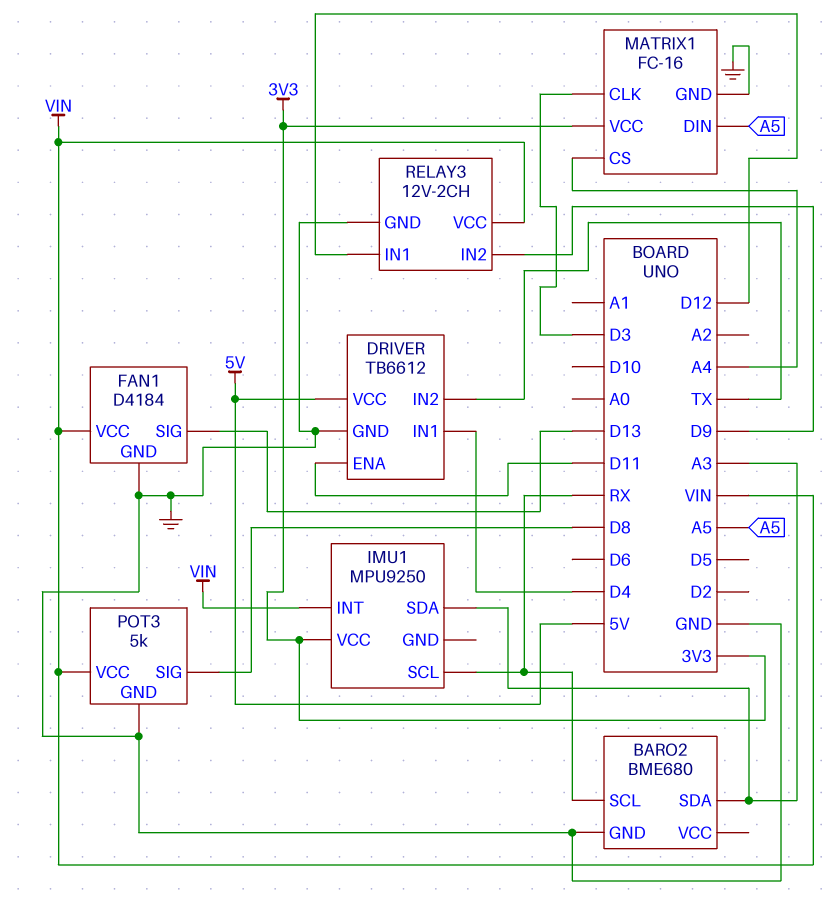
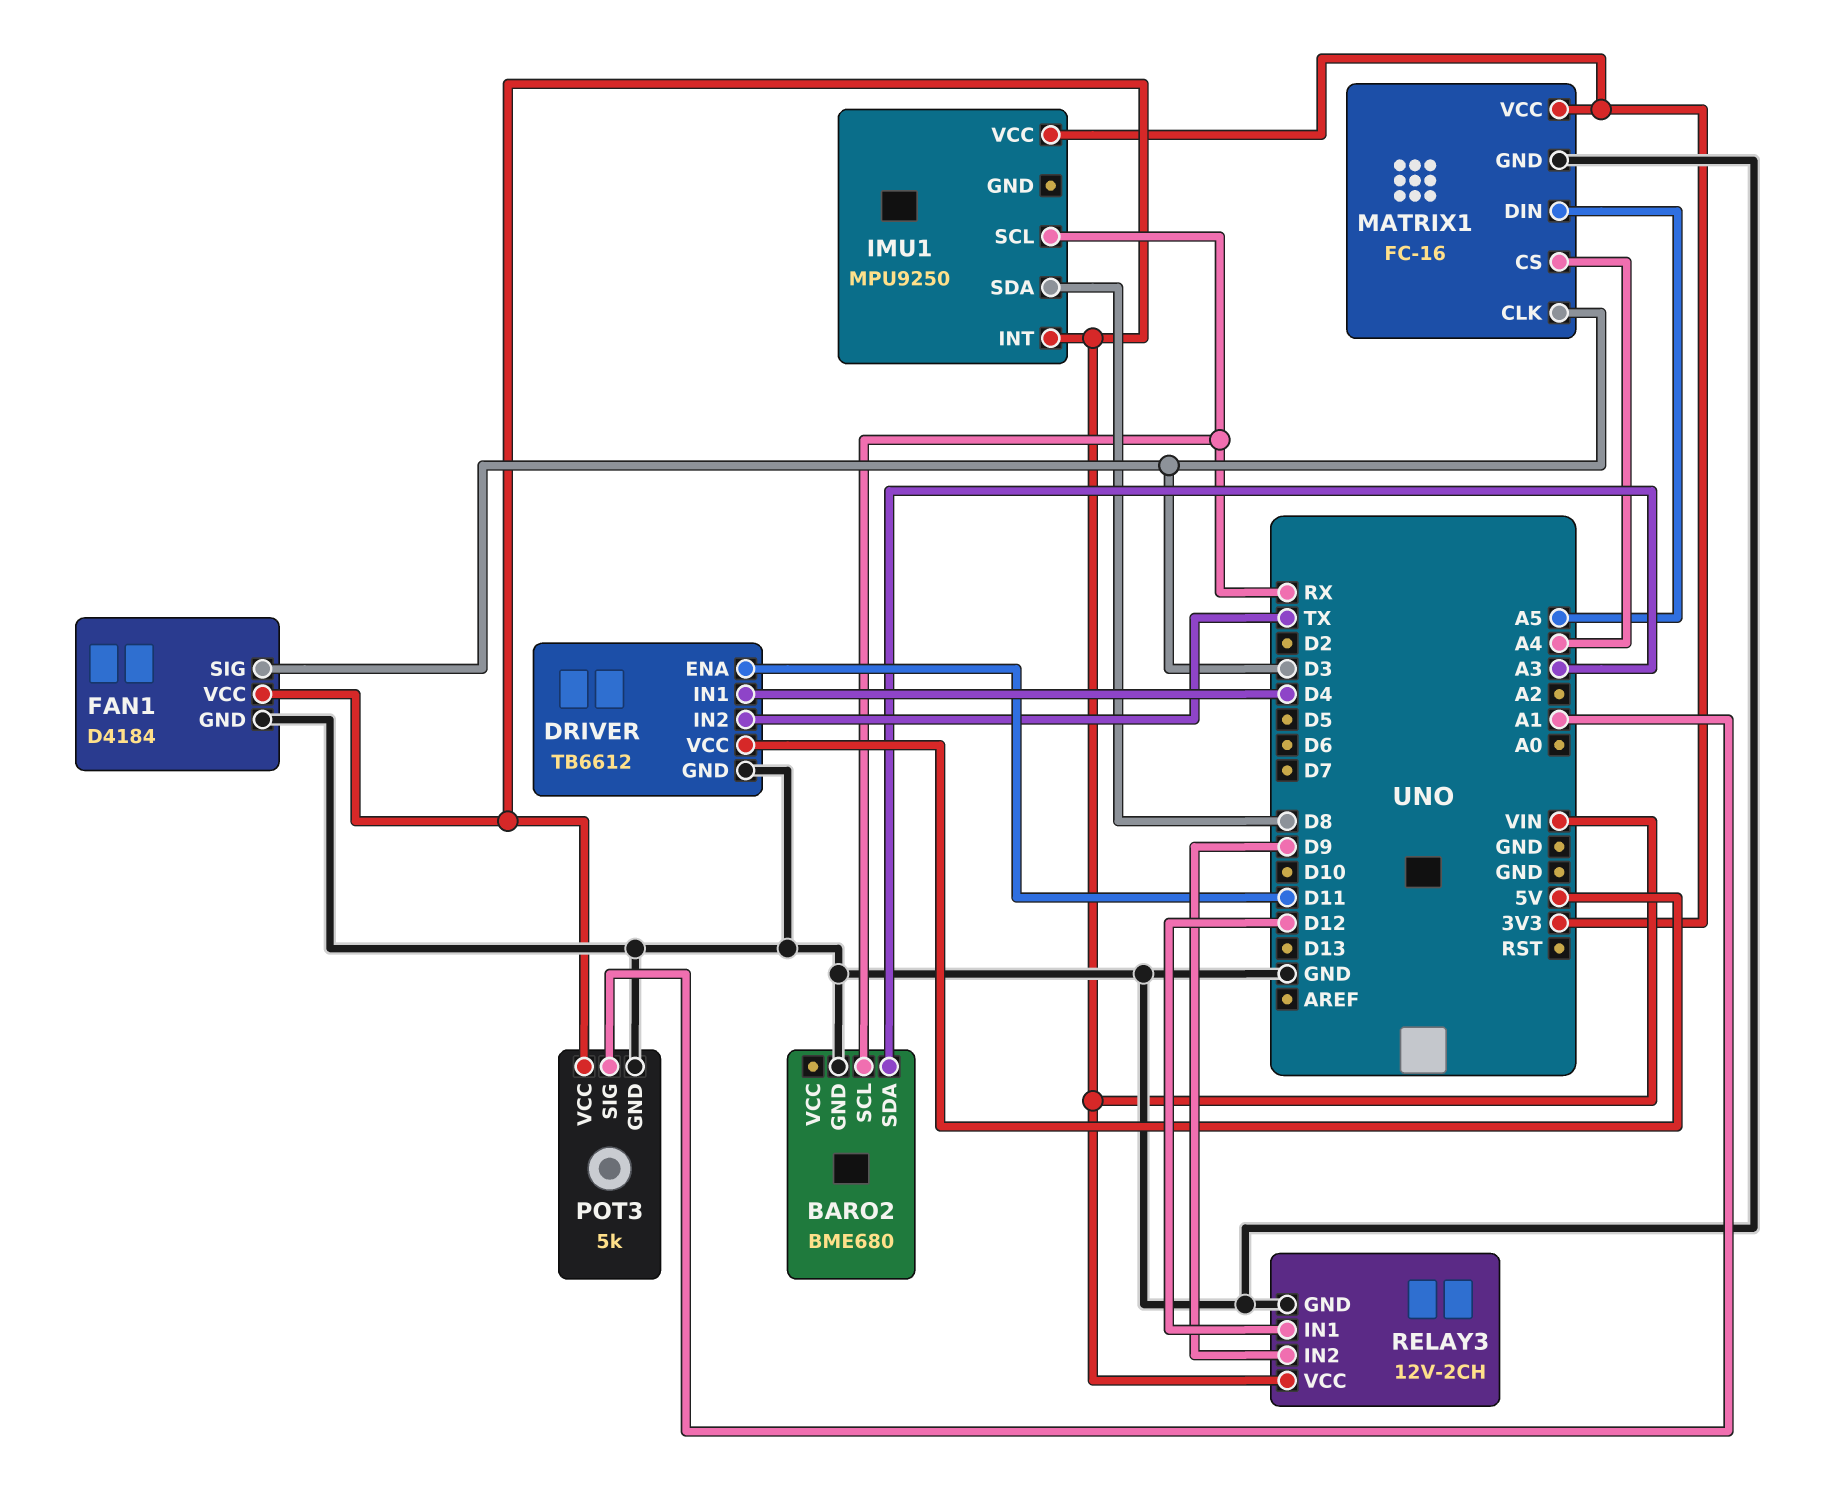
FAN1 pin SIG: D13 -> D3
IMU1 pin SDA: A3 -> D8
POT3 pin SIG: D8 -> A1

